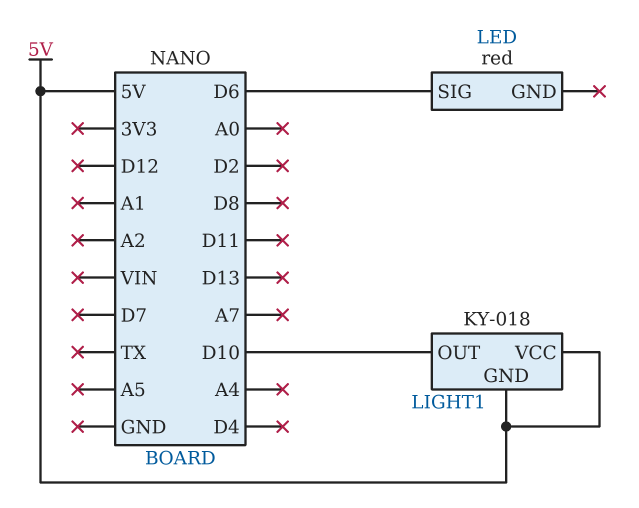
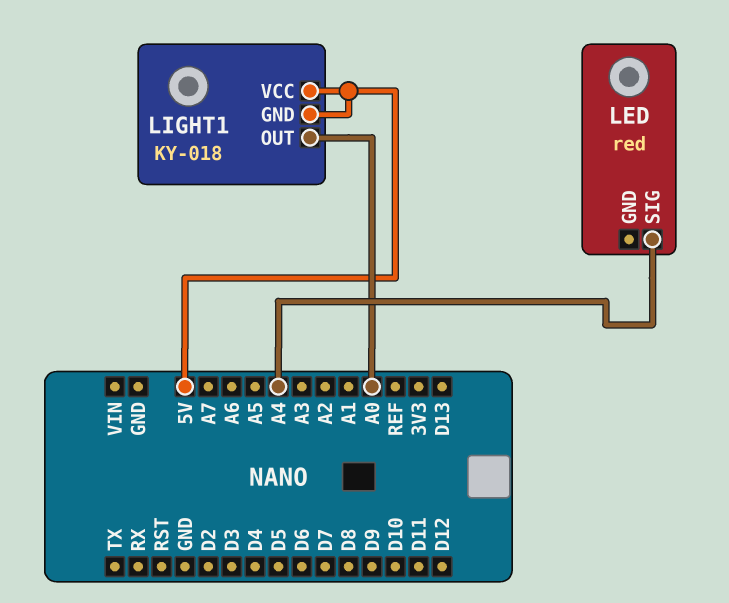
LED pin SIG: D6 -> A4
LIGHT1 pin OUT: D10 -> A0

